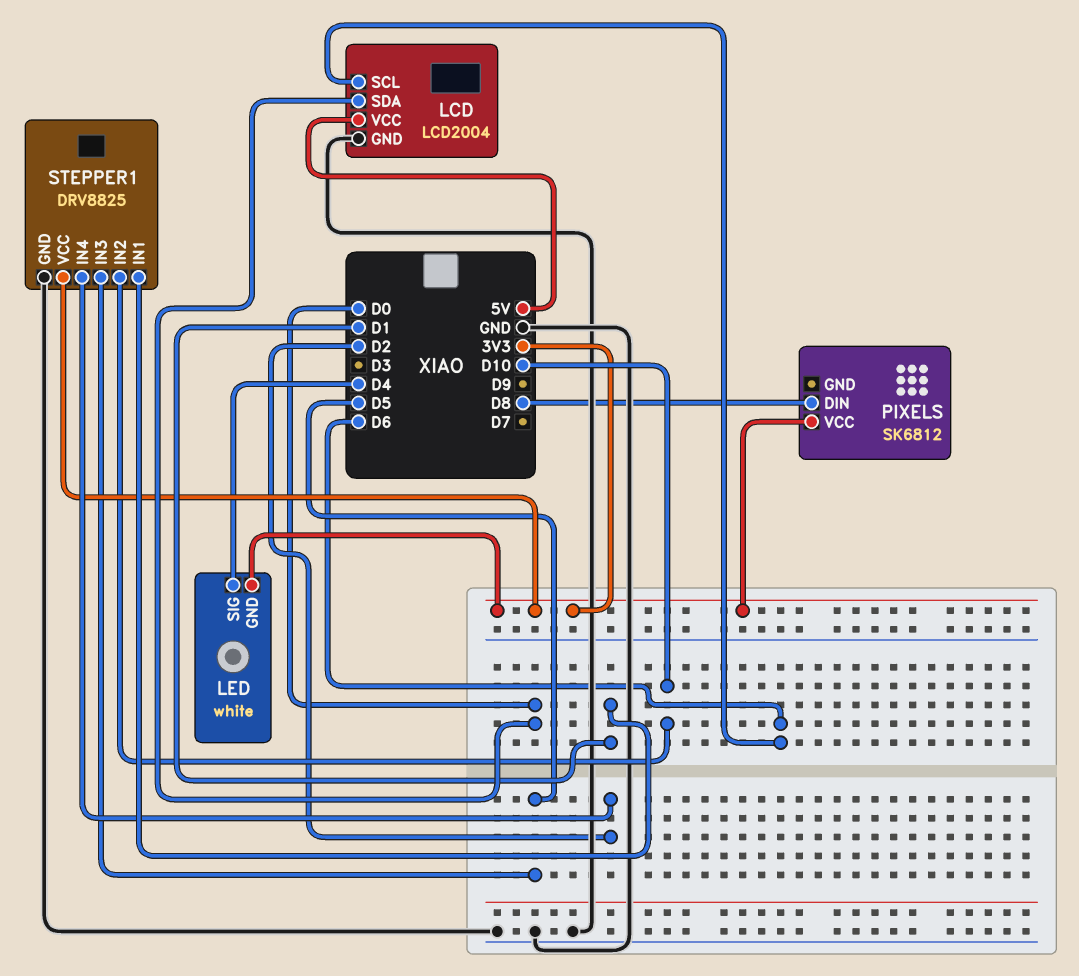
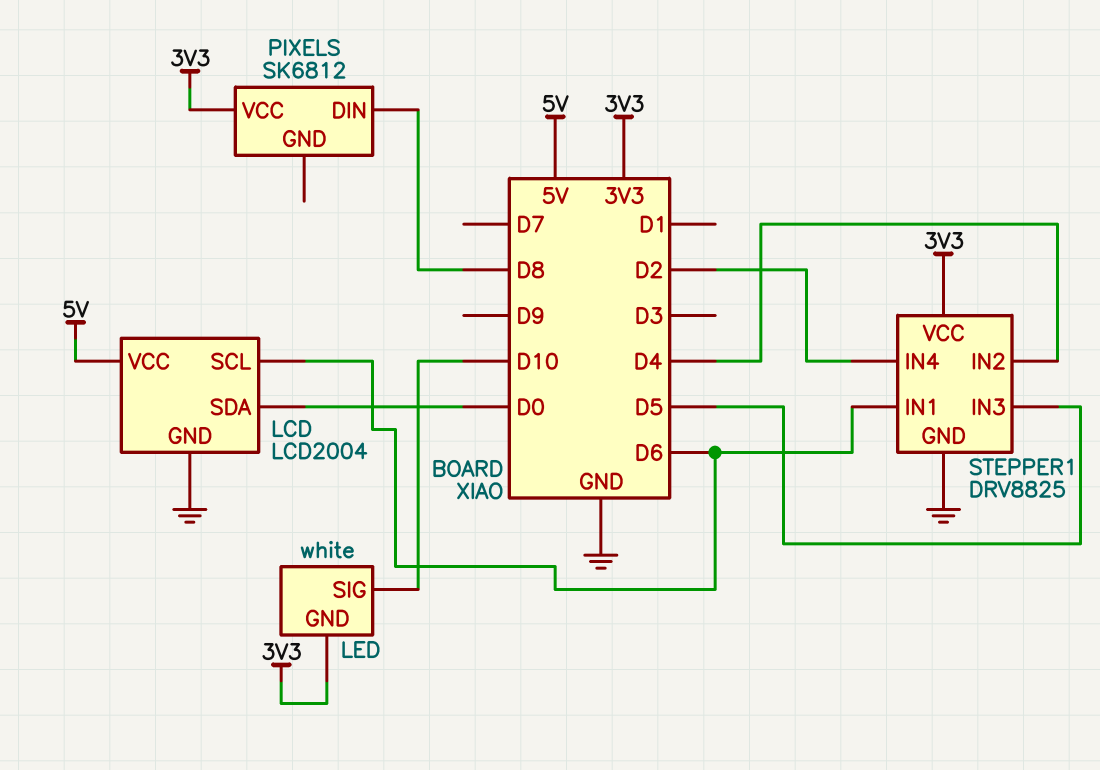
LED pin SIG: D4 -> D10
STEPPER1 pin IN1: D1 -> D6
STEPPER1 pin IN2: D10 -> D4

